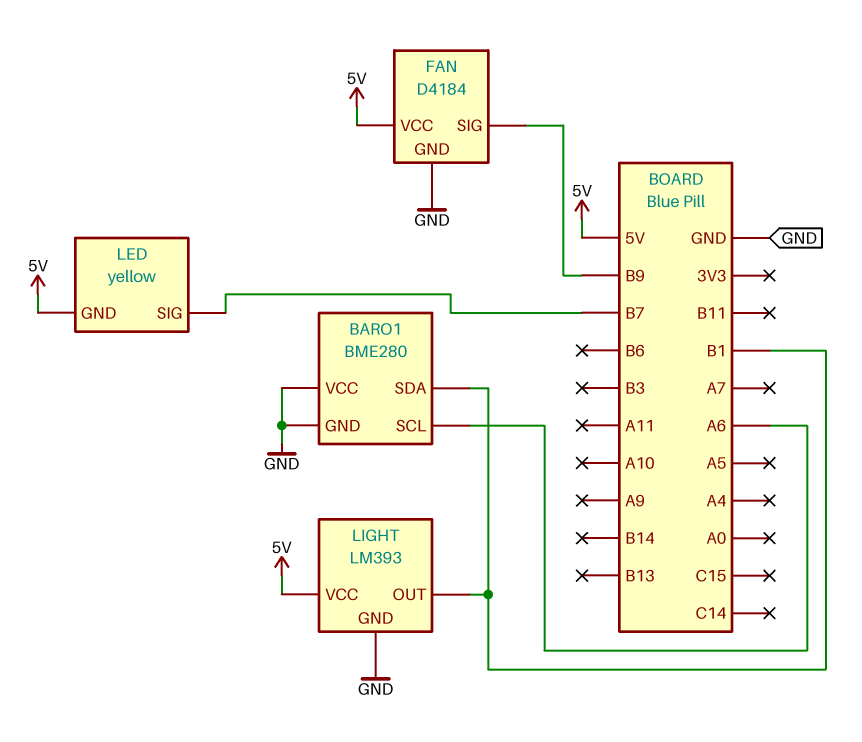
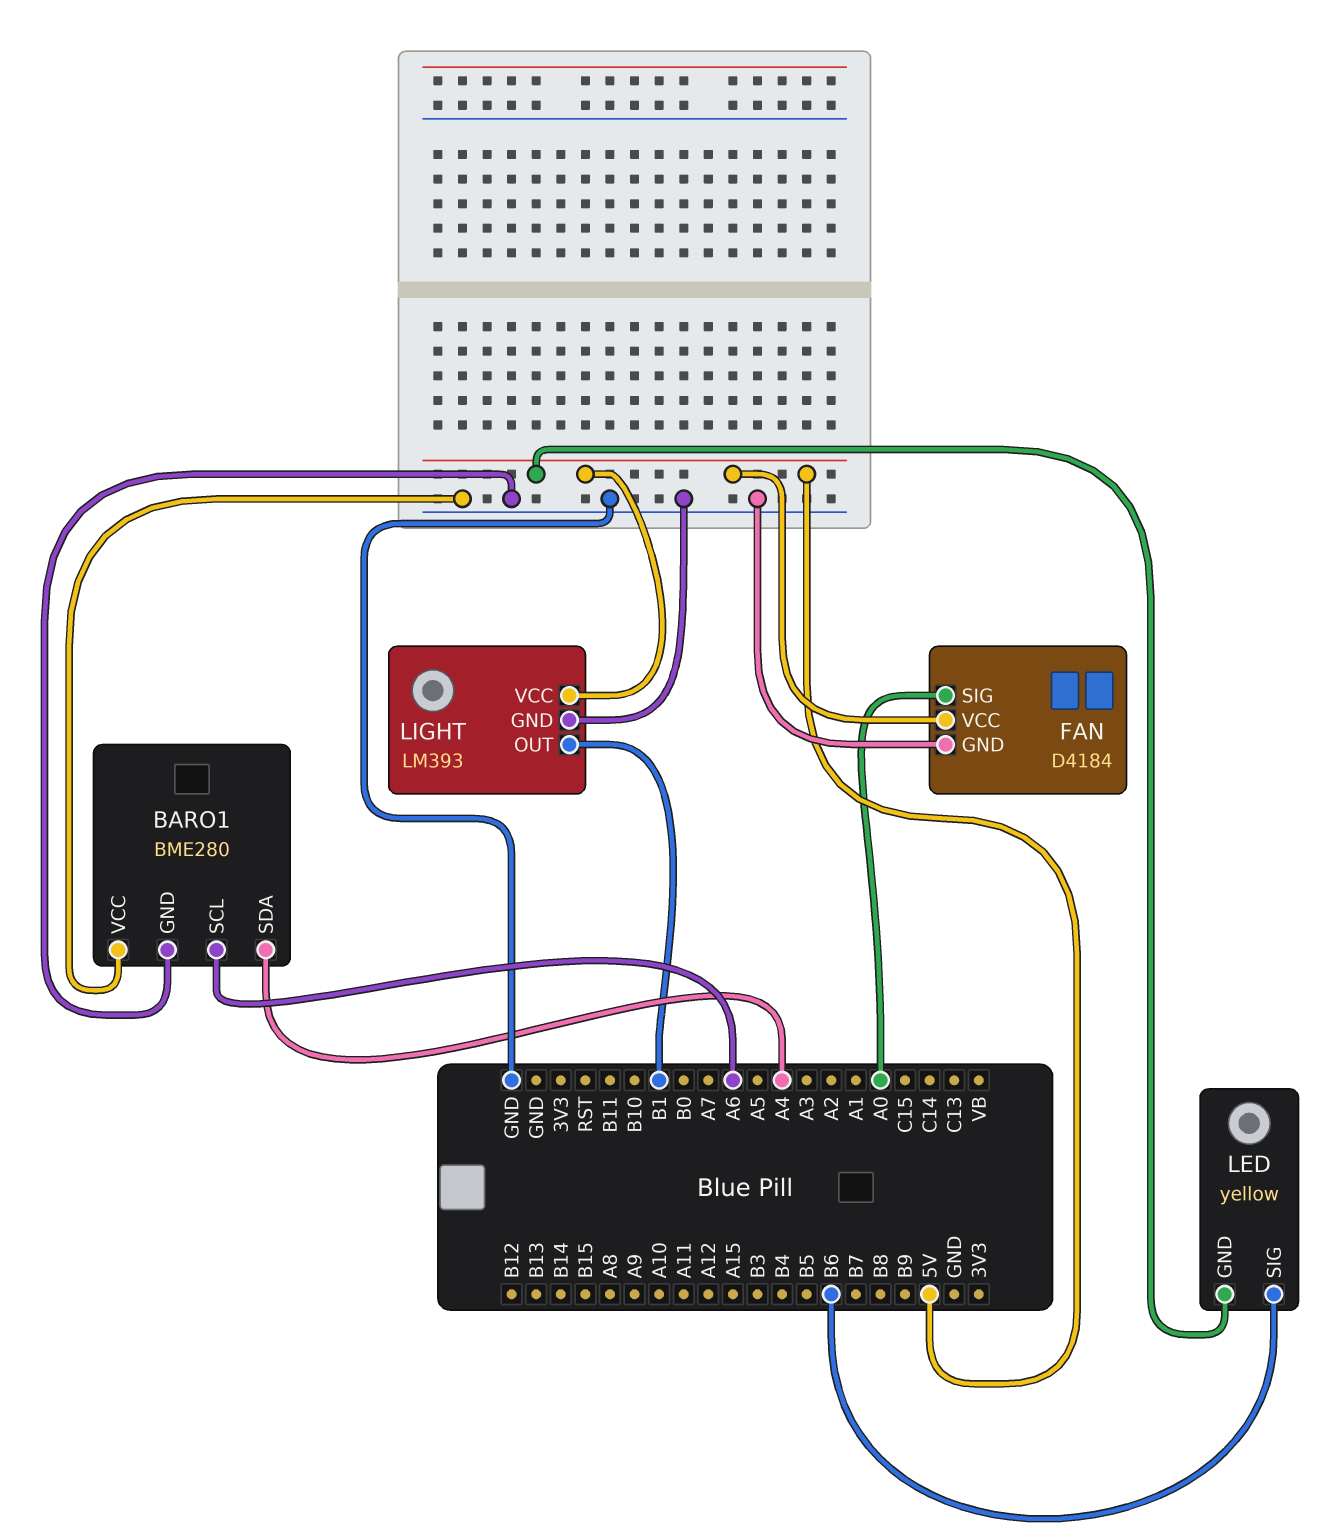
BARO1 pin SDA: B1 -> A4
FAN pin SIG: B9 -> A0
LED pin SIG: B7 -> B6

